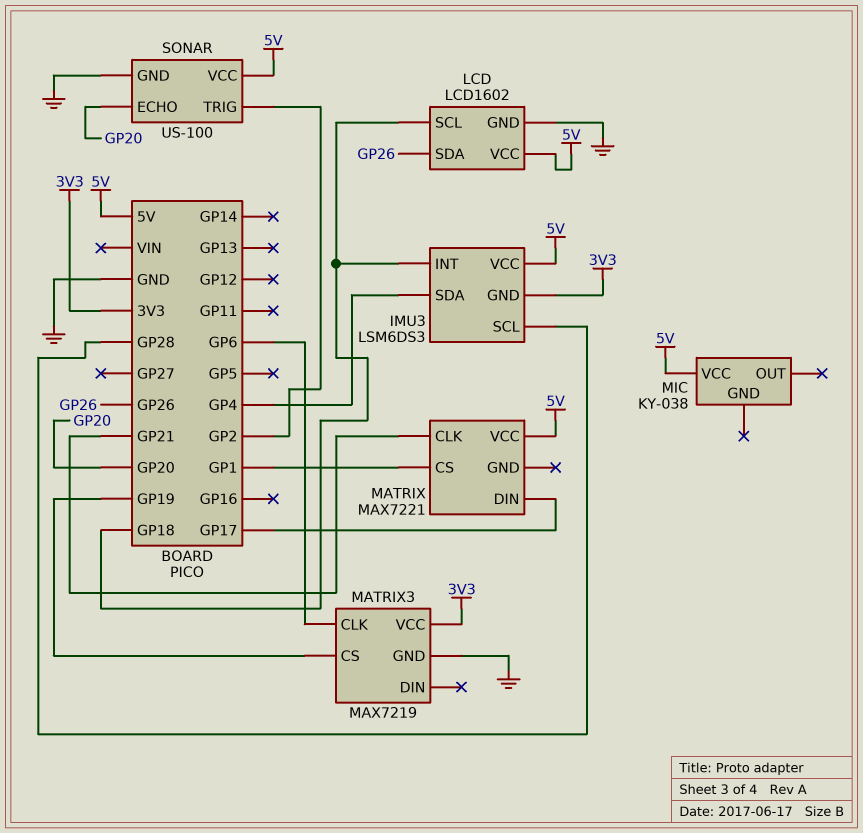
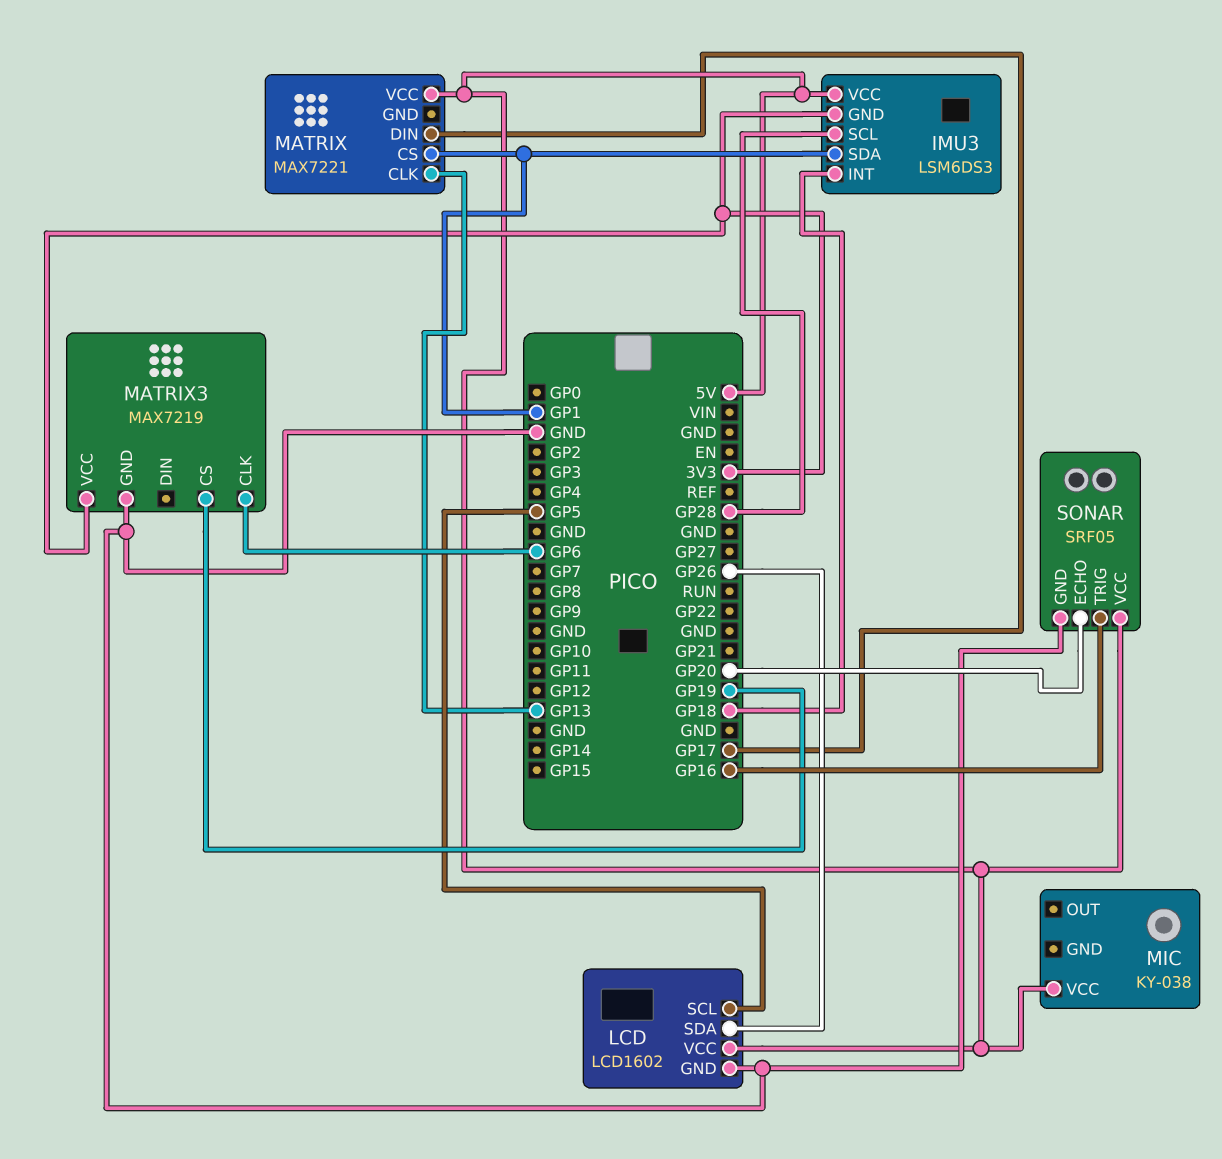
IMU3 pin SDA: GP4 -> GP1
LCD pin SCL: GP18 -> GP5
MATRIX pin CLK: GP21 -> GP13
SONAR: US-100 -> SRF05
SONAR pin TRIG: GP2 -> GP16

